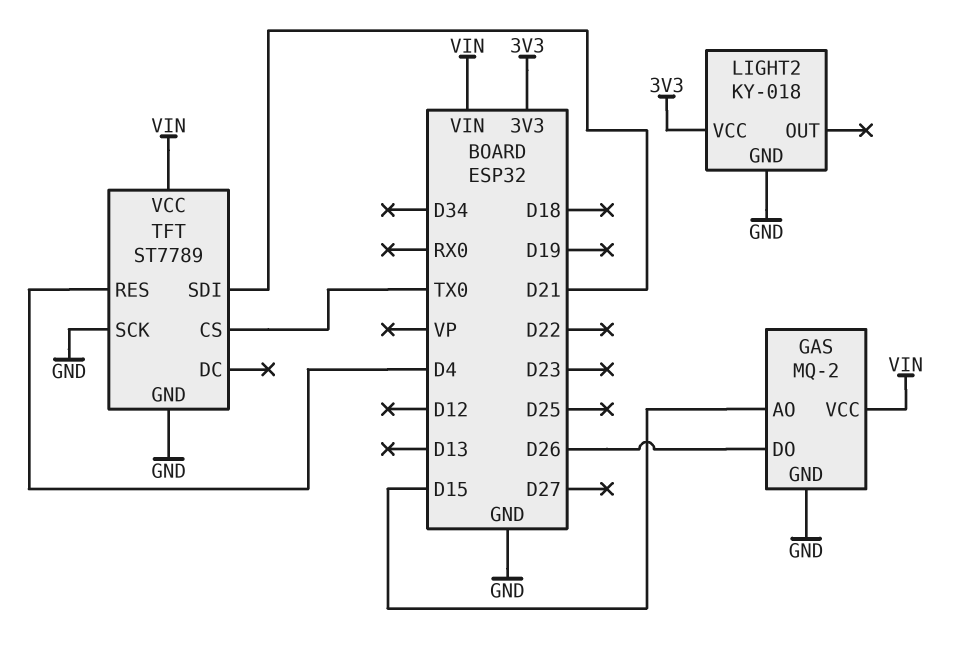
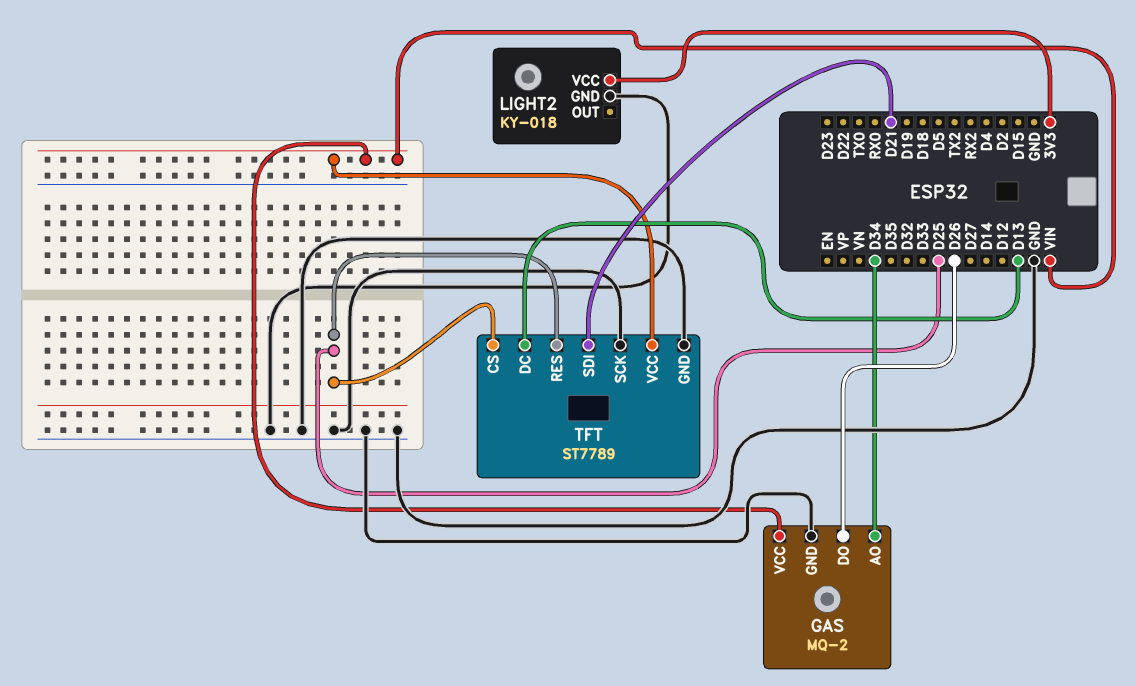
GAS pin AO: D15 -> D34
TFT pin CS: TX0 -> D25
TFT pin DC: none -> D13
TFT pin RES: D4 -> D25

